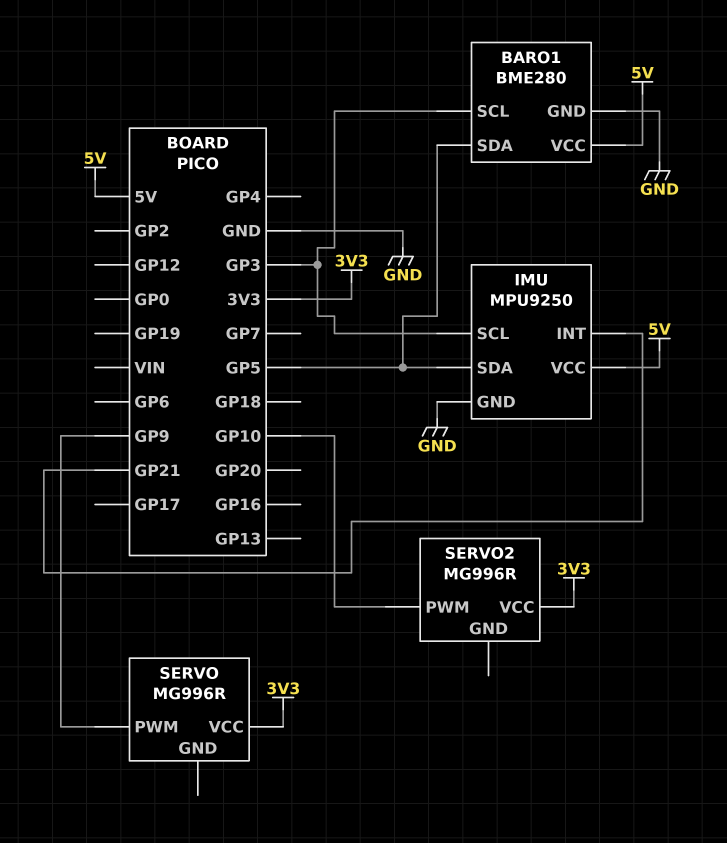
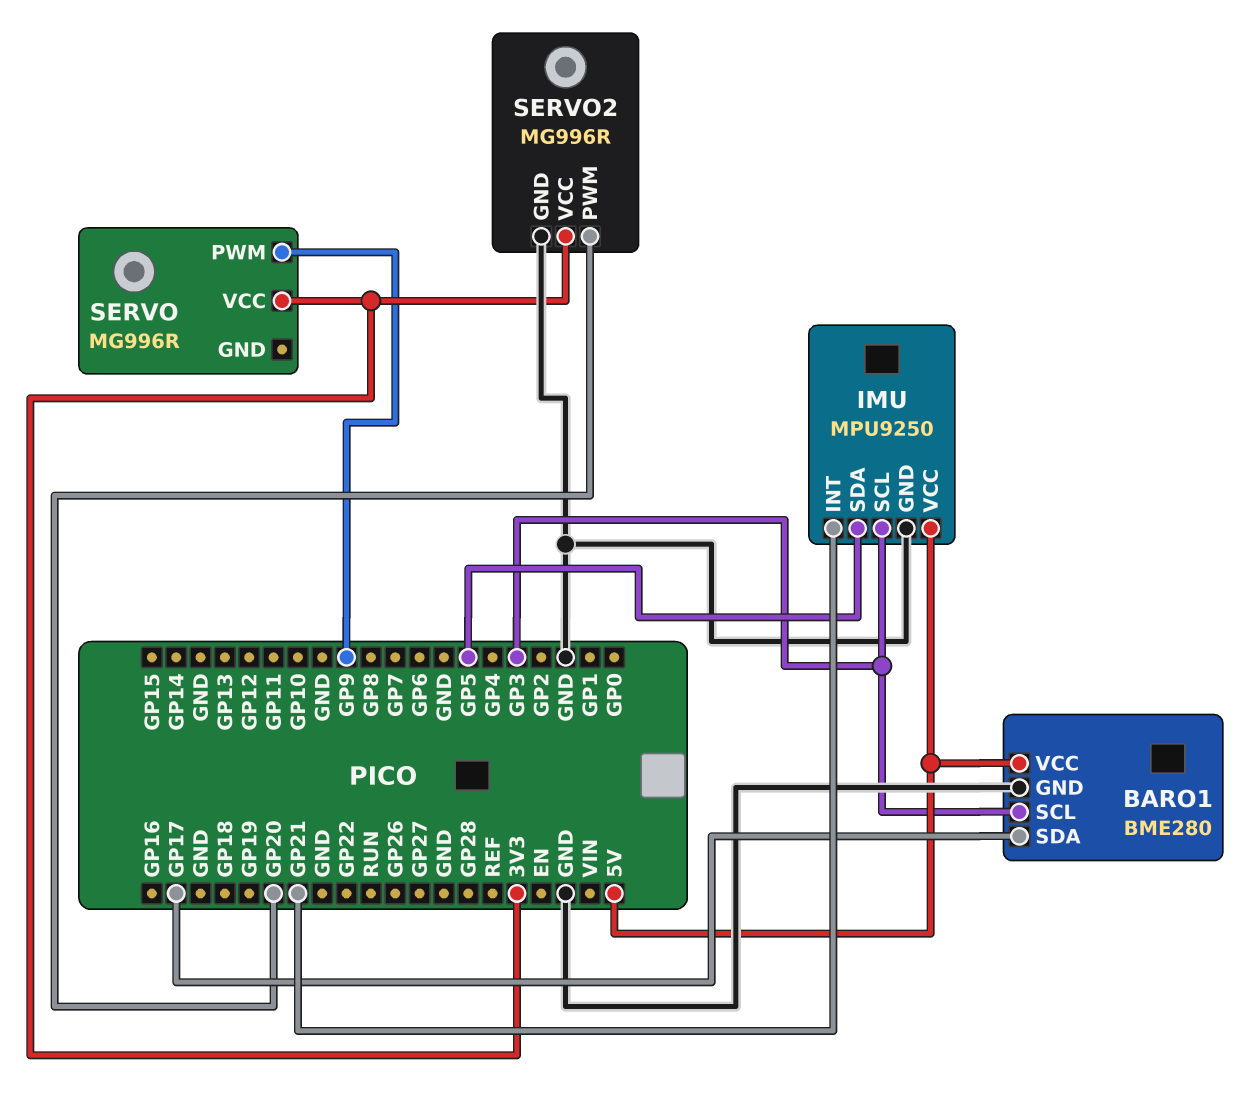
BARO1 pin SDA: GP5 -> GP17
SERVO2 pin GND: none -> GND
SERVO2 pin PWM: GP10 -> GP20

